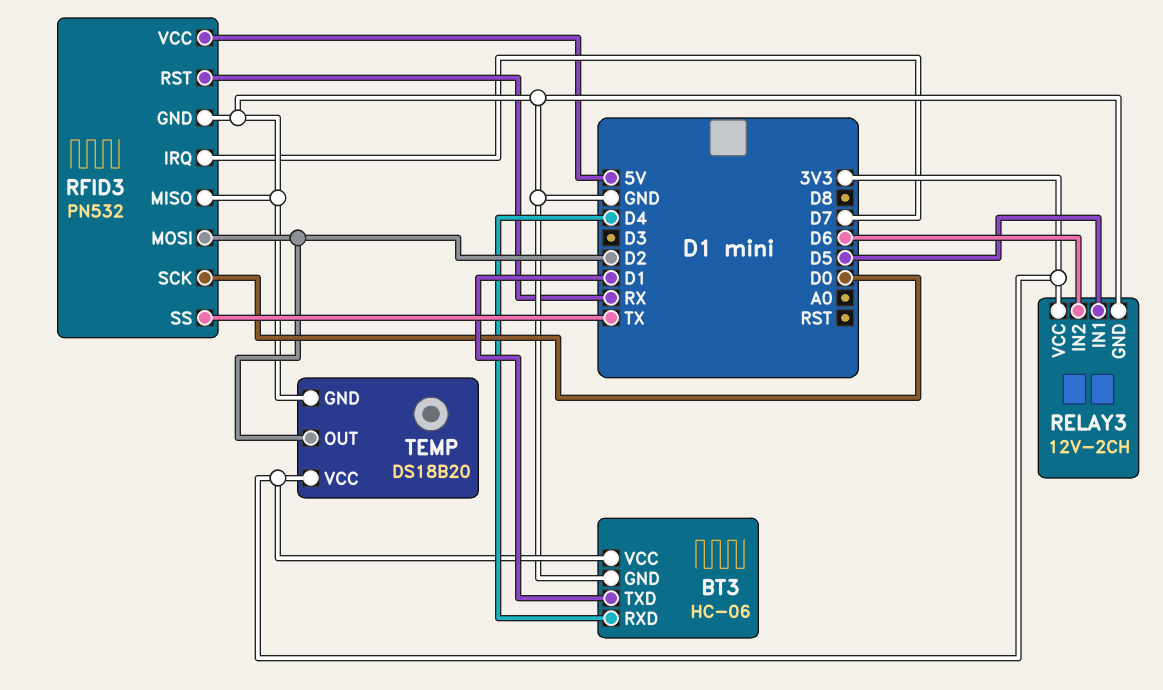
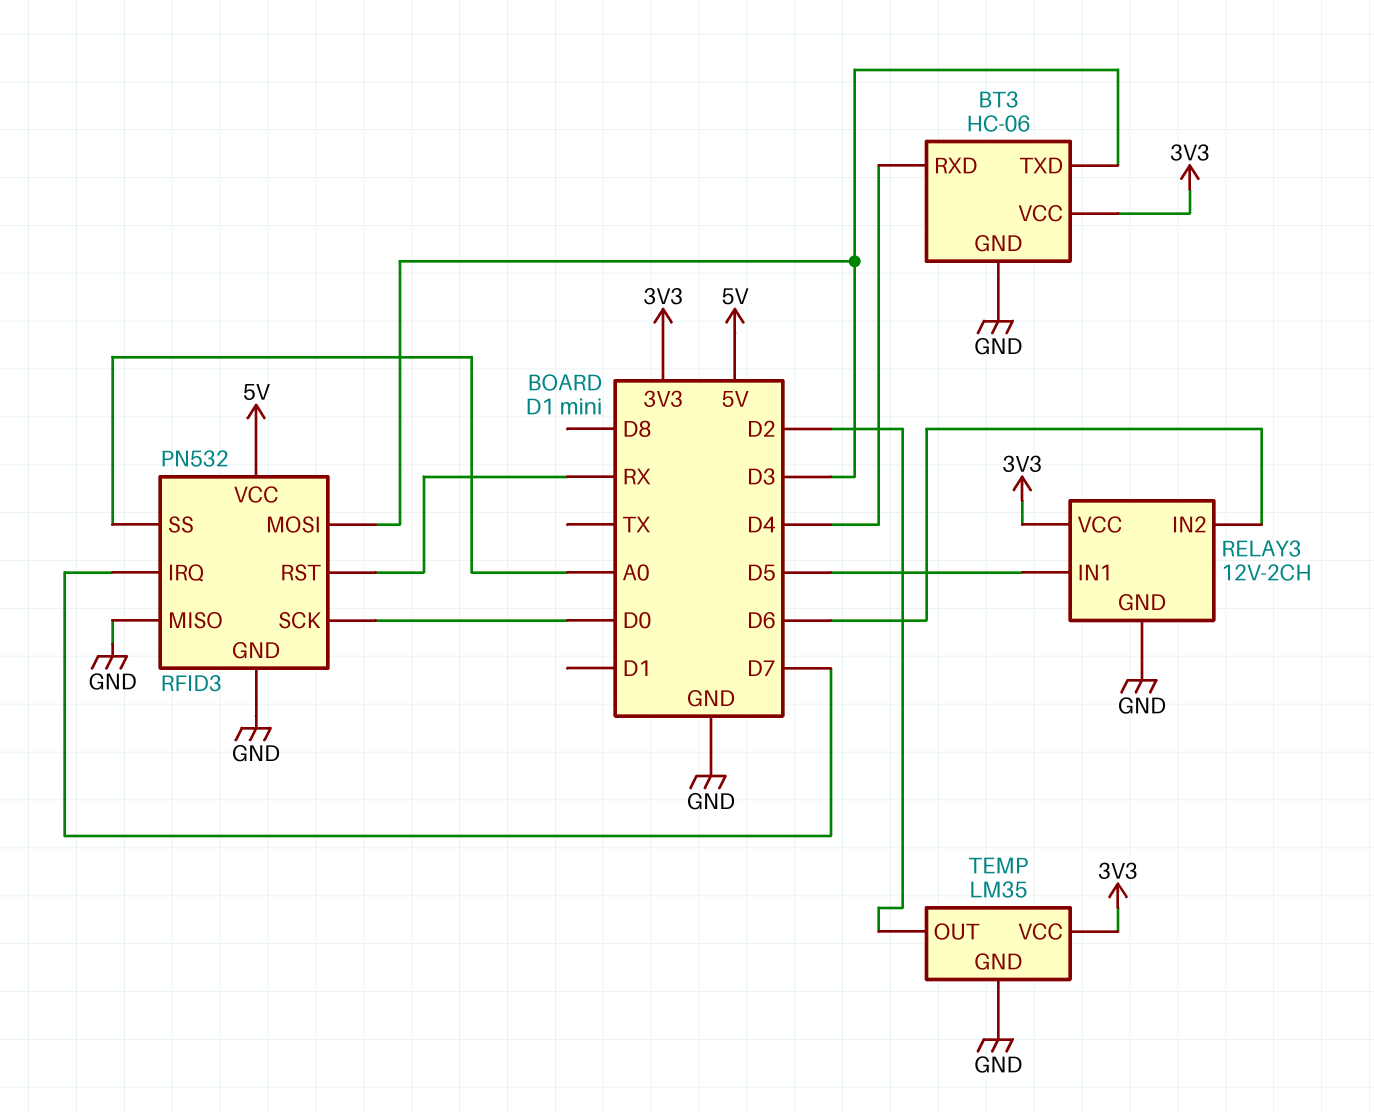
BT3 pin TXD: D1 -> D3
RFID3 pin MOSI: D2 -> D3
RFID3 pin SS: TX -> A0
TEMP: DS18B20 -> LM35

